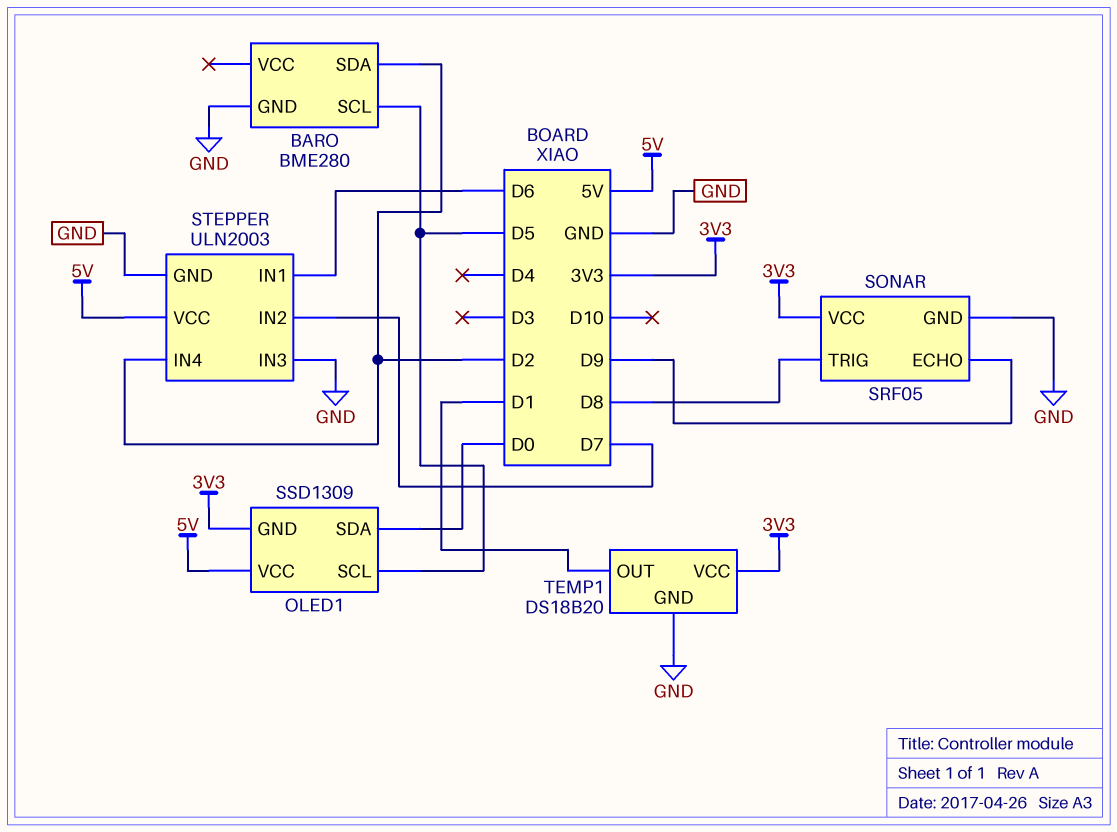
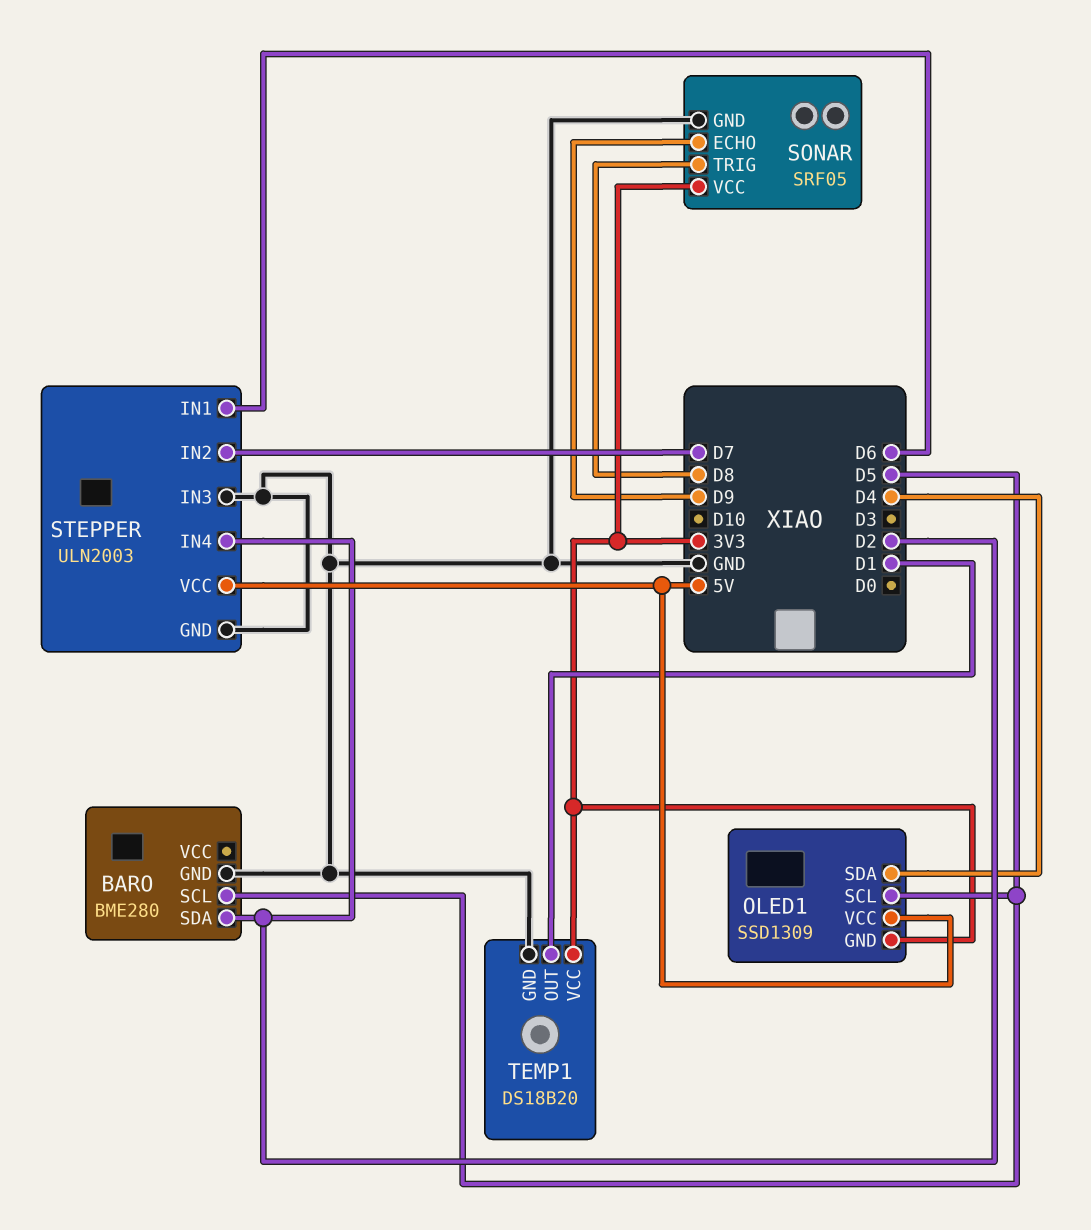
OLED1 pin SDA: D0 -> D4

